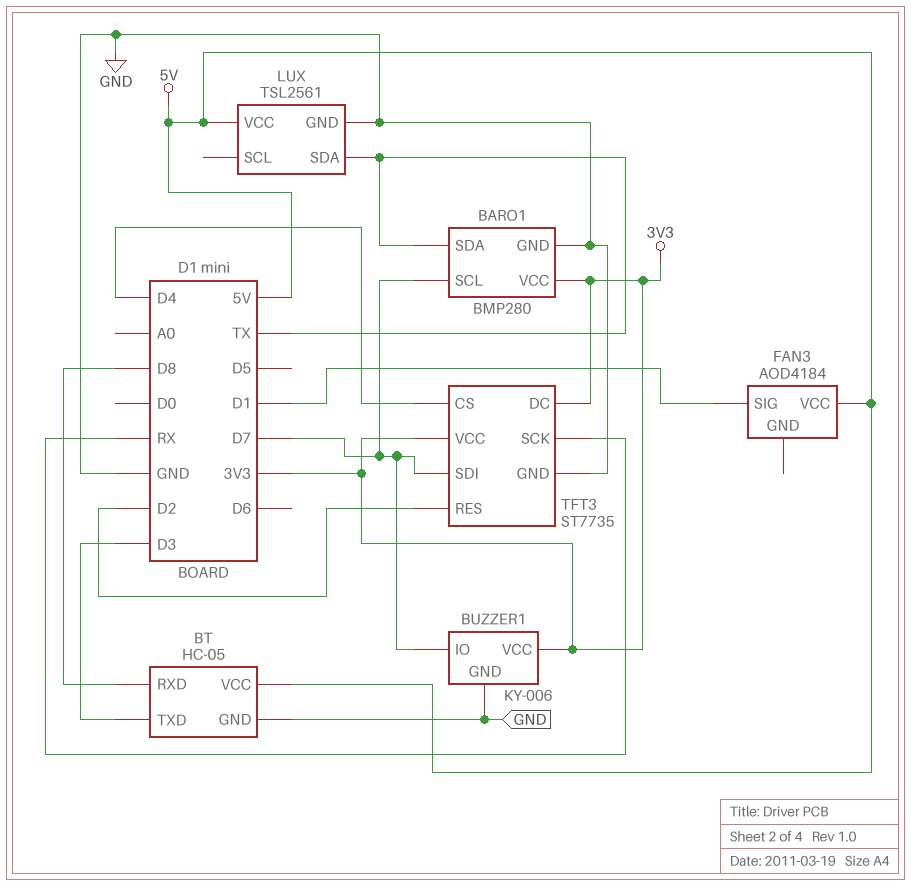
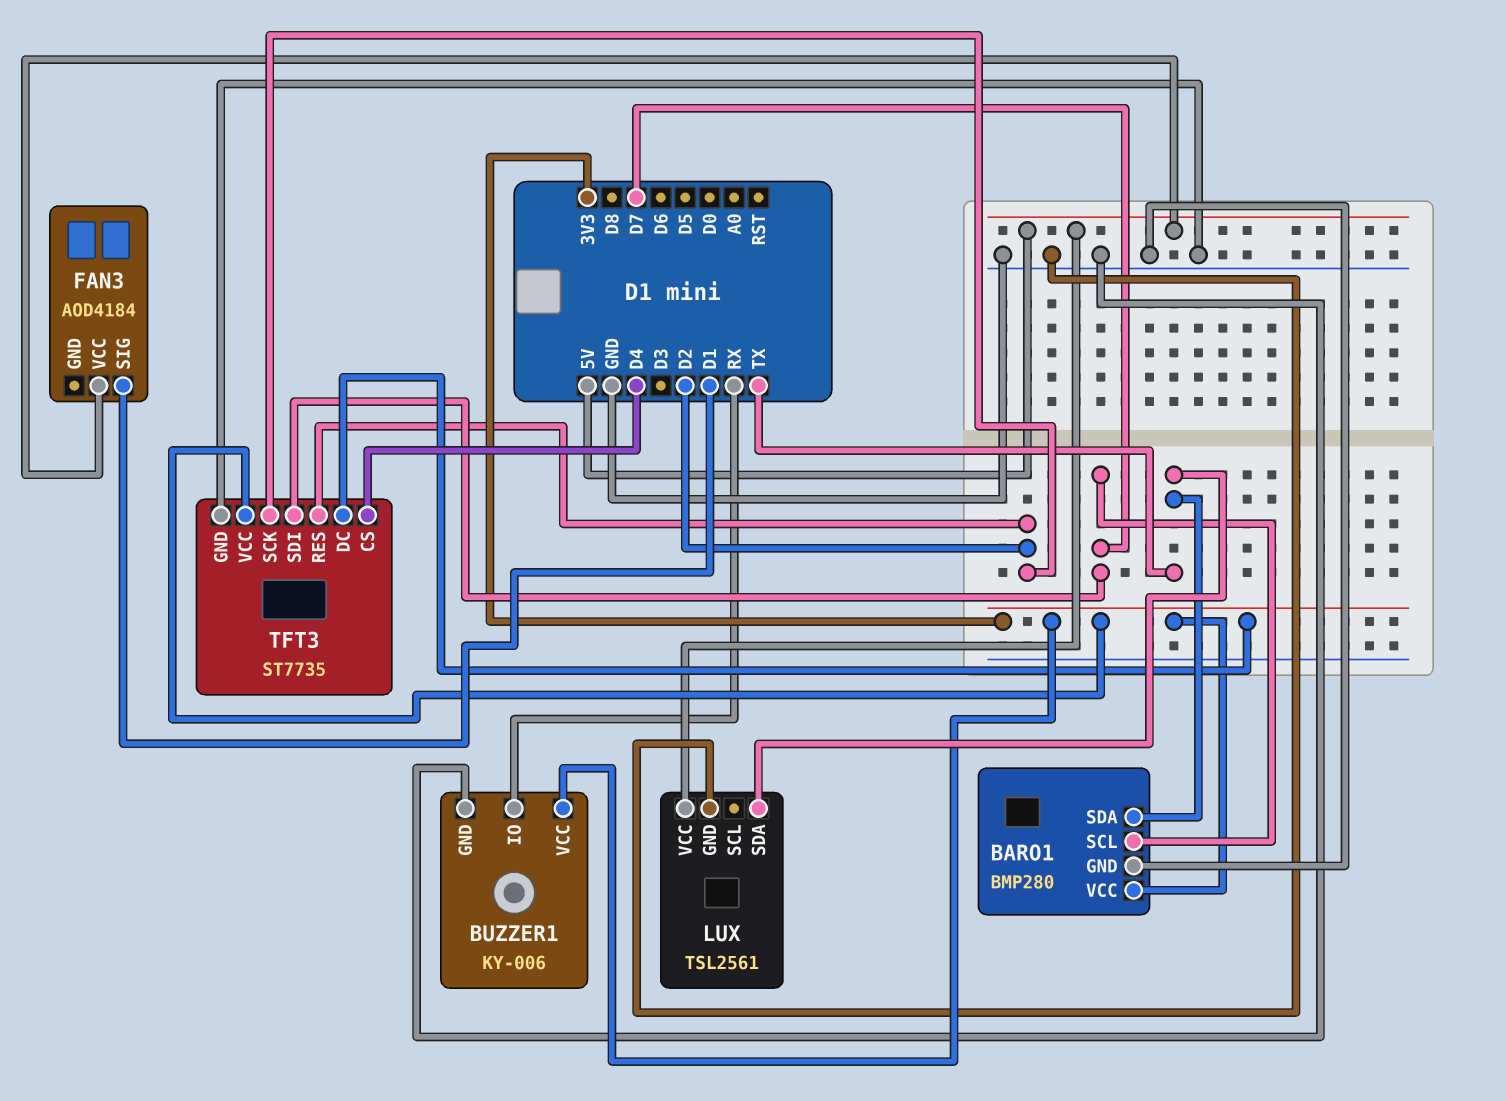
BT: HC-05 -> none
BT pin GND: GND -> none
BT pin RXD: D8 -> none
BT pin TXD: D3 -> none
BT pin VCC: 5V -> none
BUZZER1 pin IO: D7 -> RX
TFT3 pin SCK: RX -> D2

